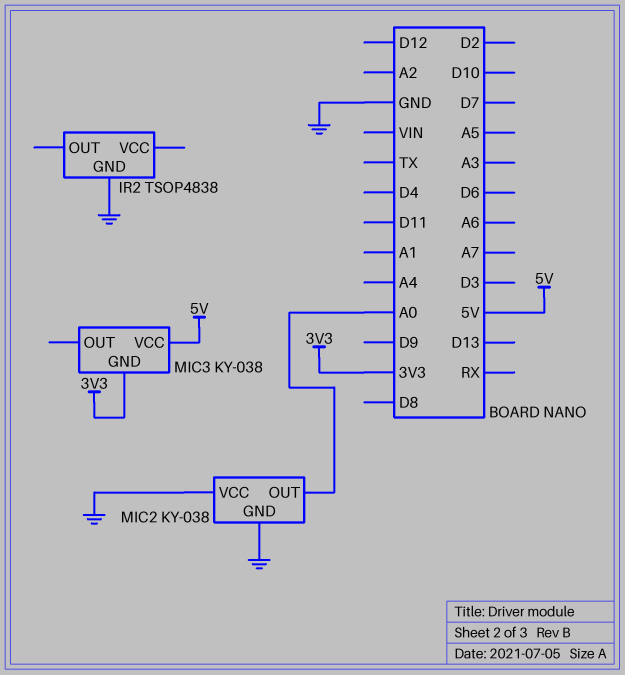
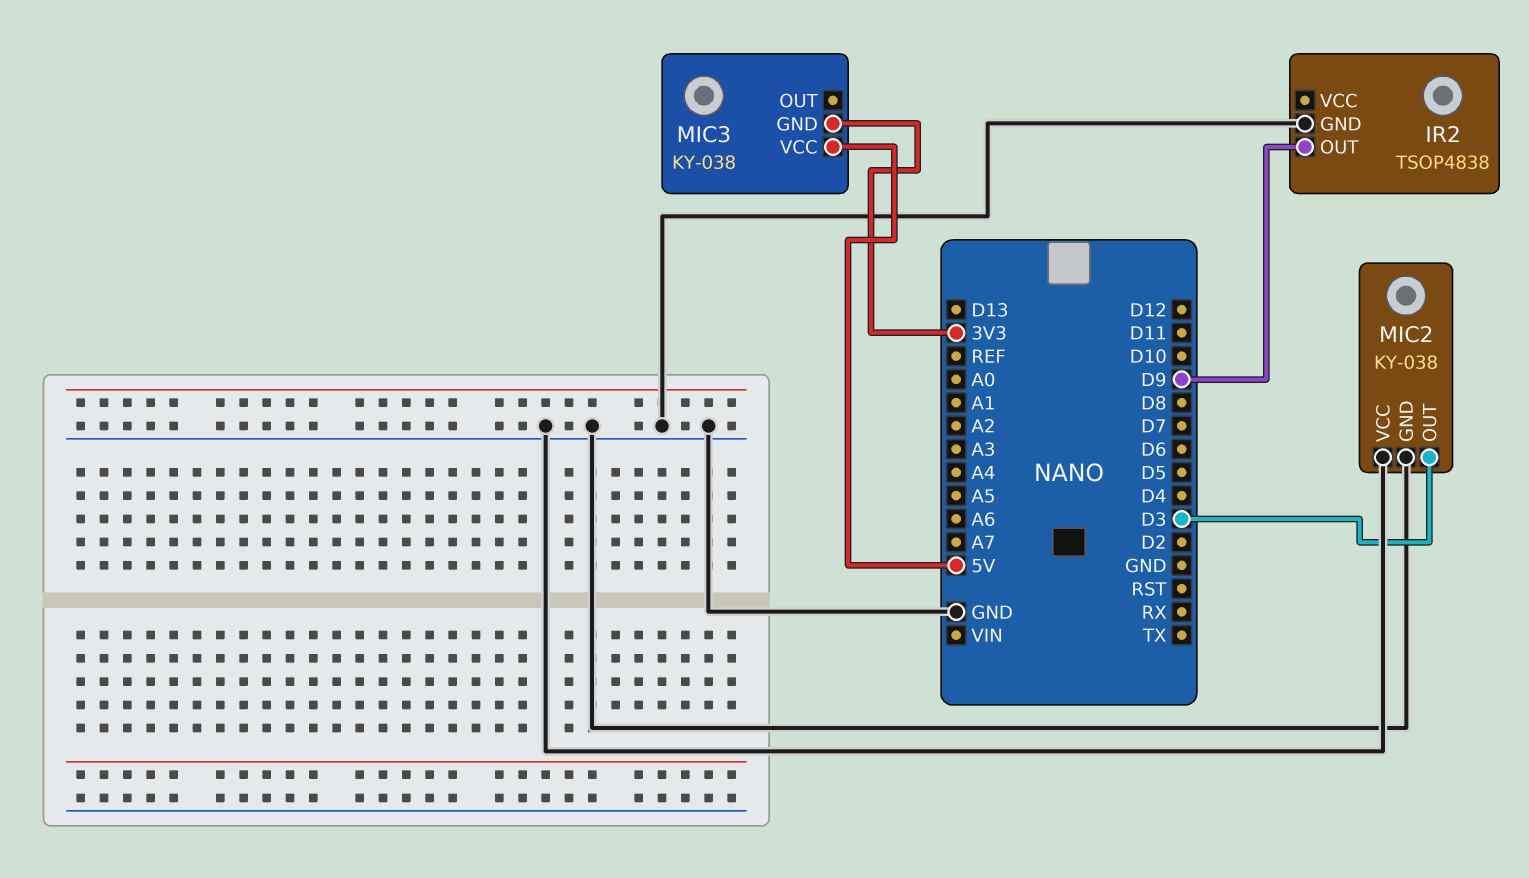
IR2 pin OUT: none -> D9
MIC2 pin OUT: A0 -> D3

